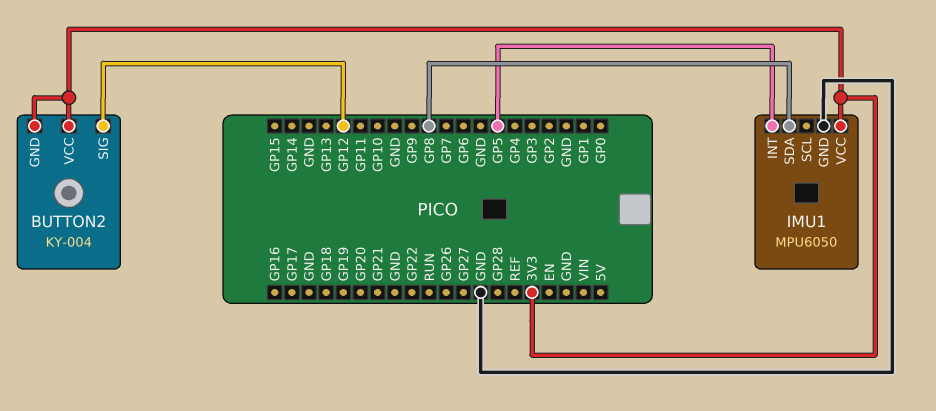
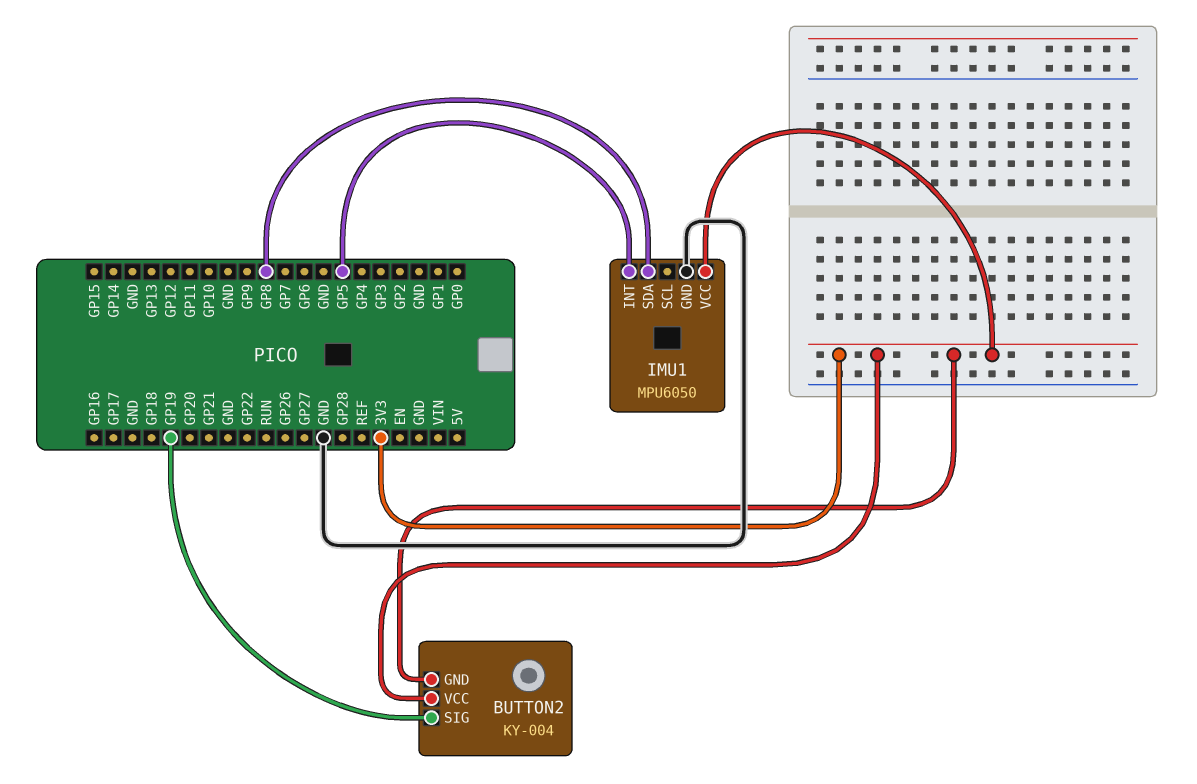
BUTTON2 pin SIG: GP12 -> GP19

